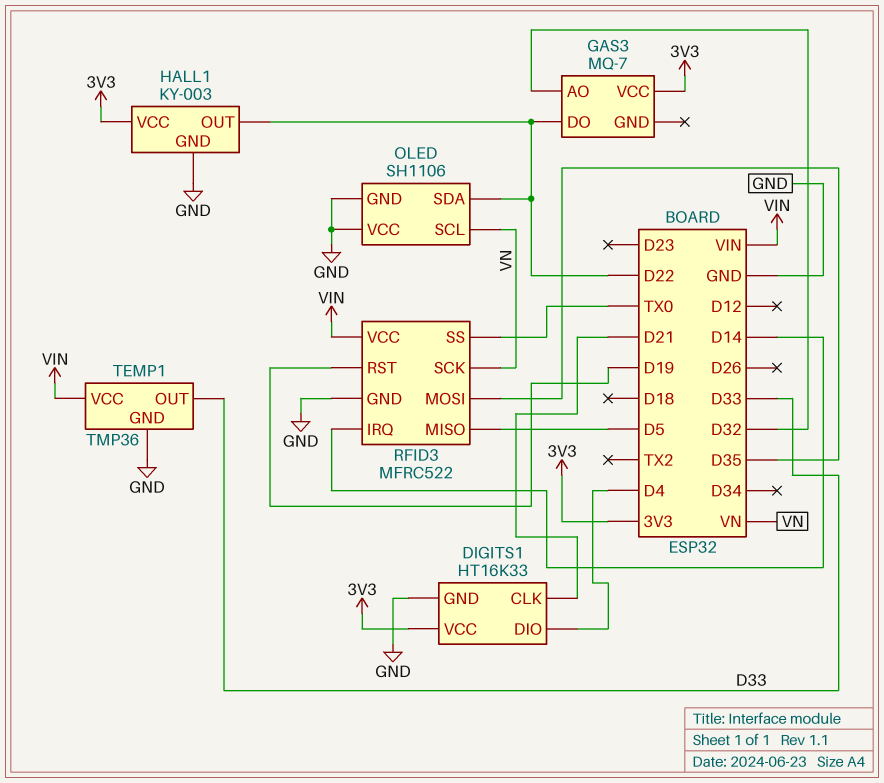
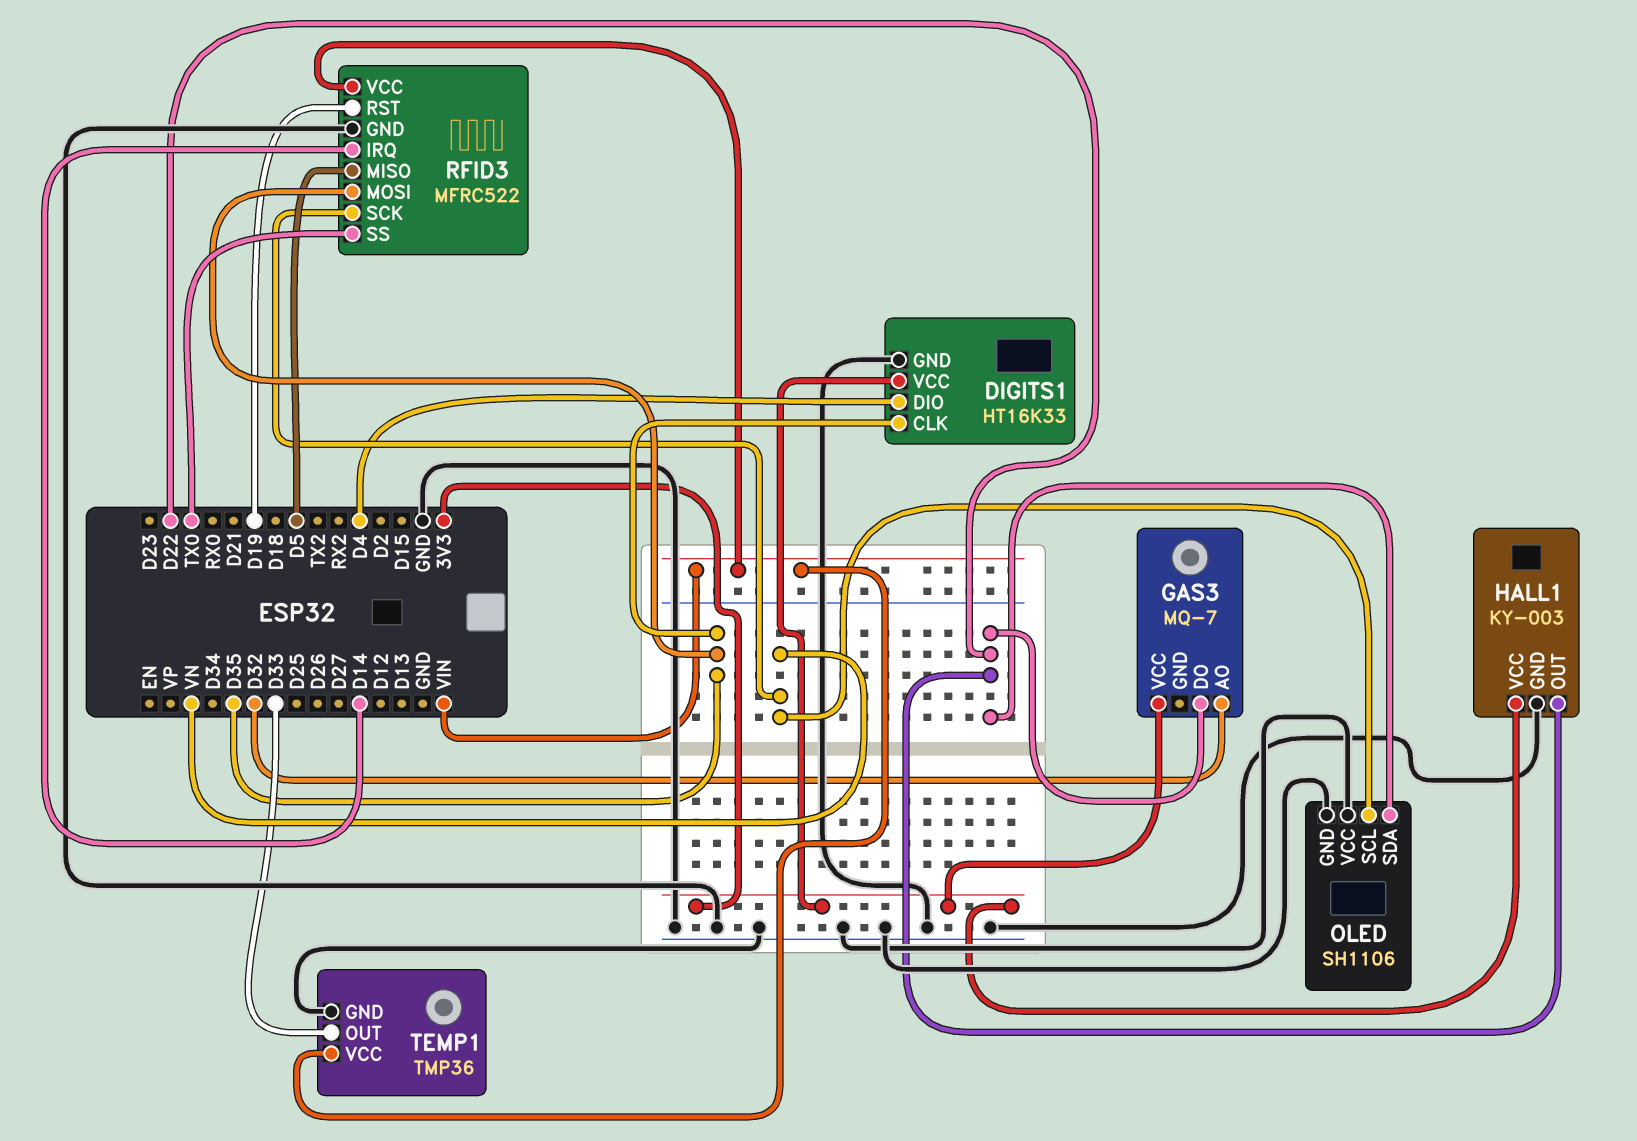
DIGITS1 pin CLK: D21 -> D35

